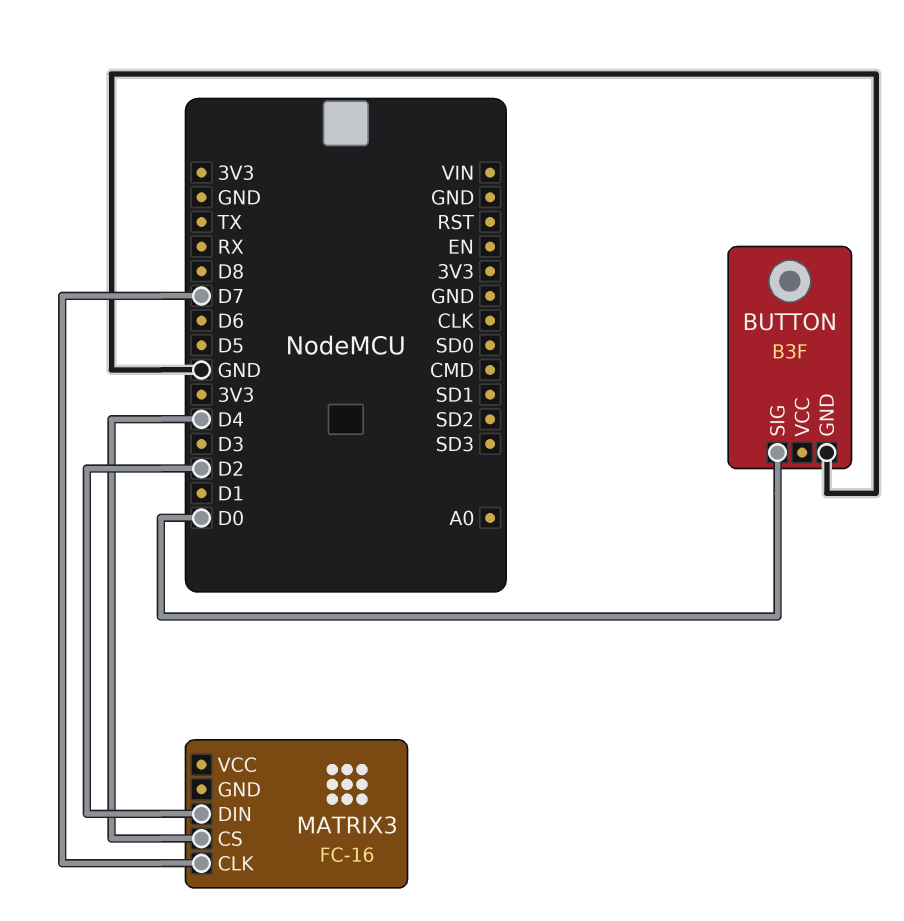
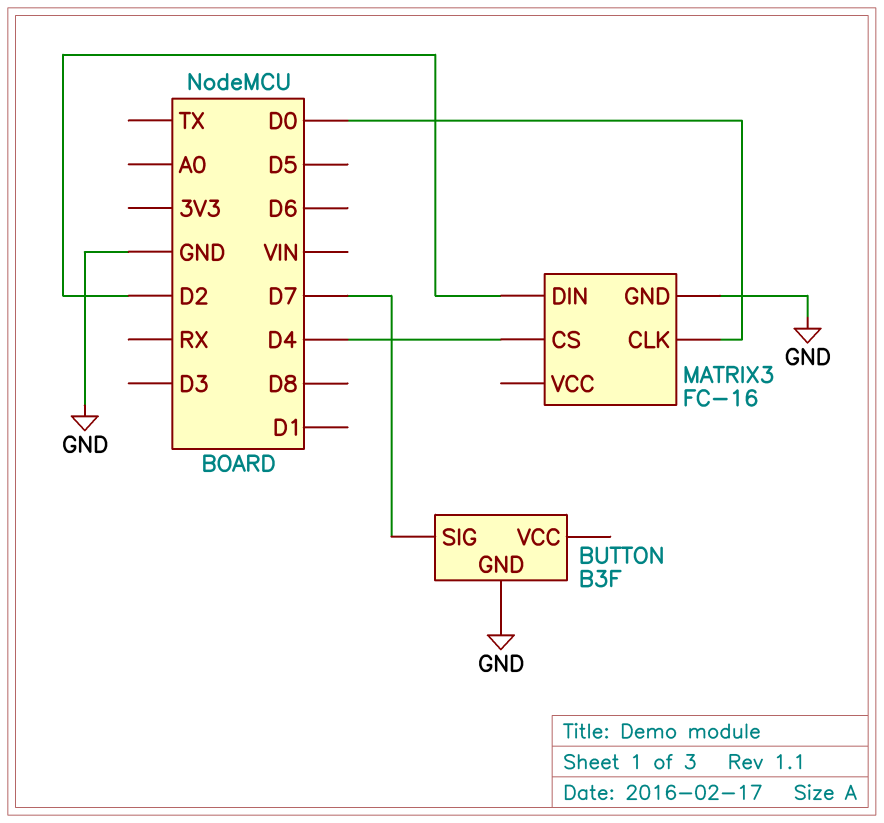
BUTTON pin SIG: D0 -> D7
MATRIX3 pin CLK: D7 -> D0
MATRIX3 pin GND: none -> GND

